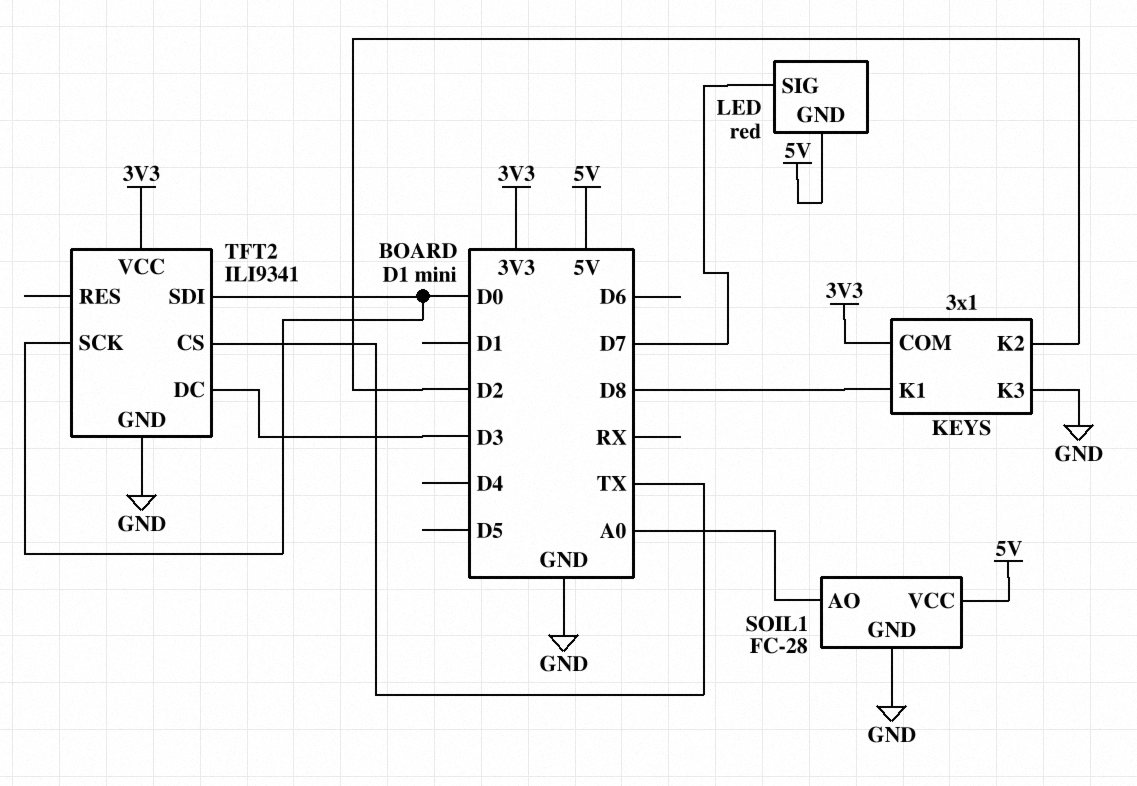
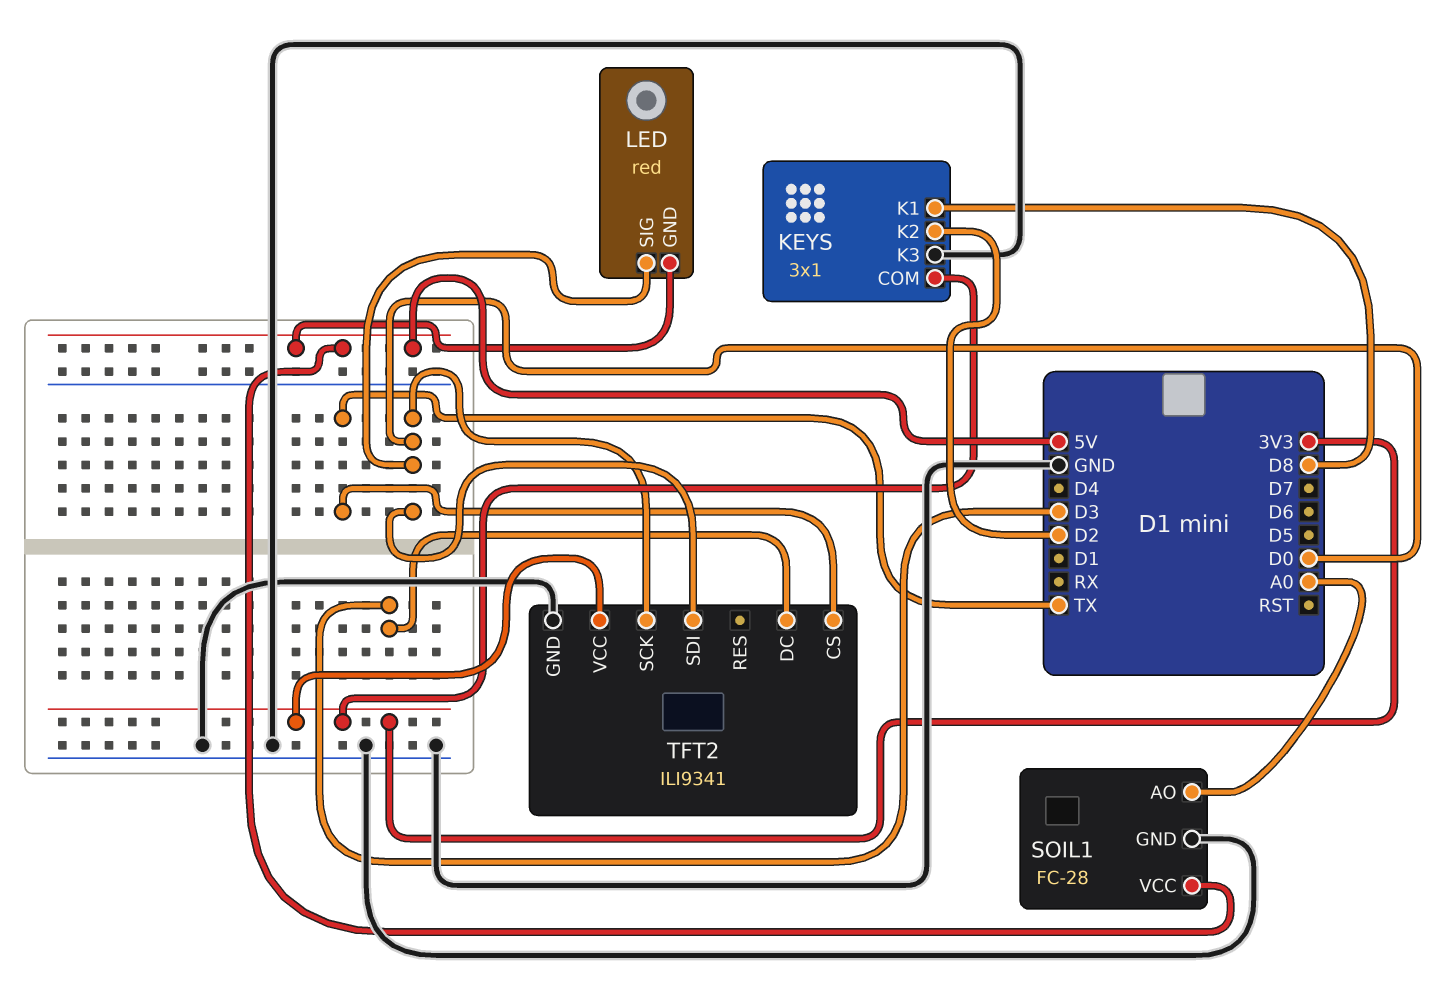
LED pin SIG: D7 -> D0

